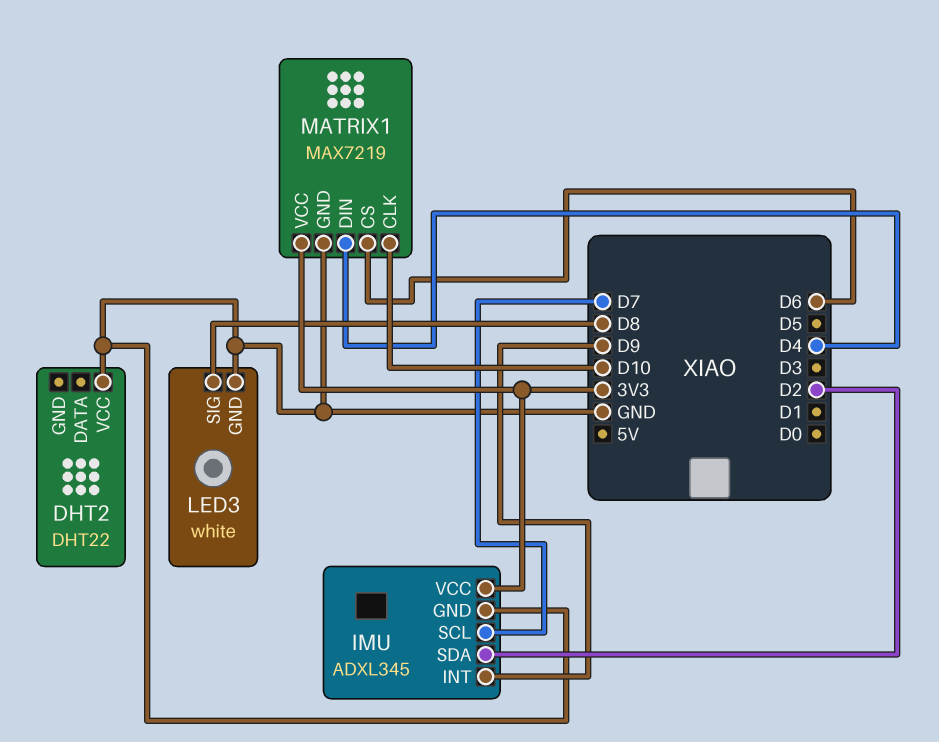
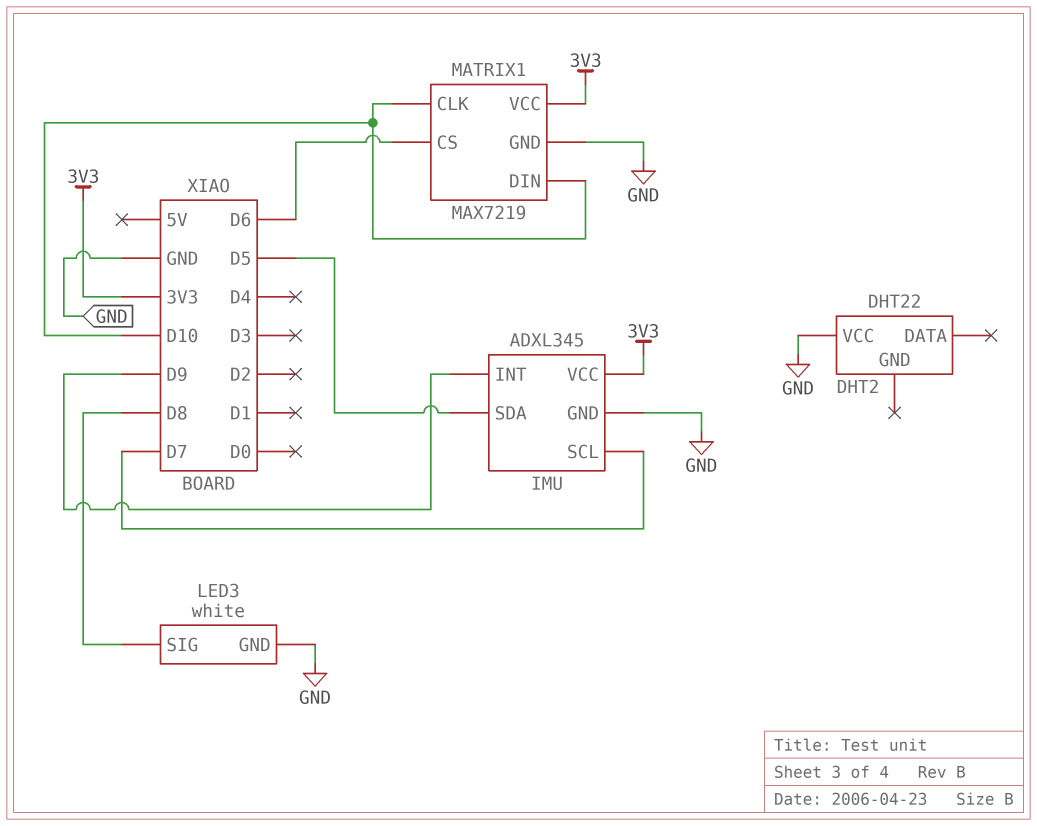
IMU pin SDA: D2 -> D5
MATRIX1 pin DIN: D4 -> D10

